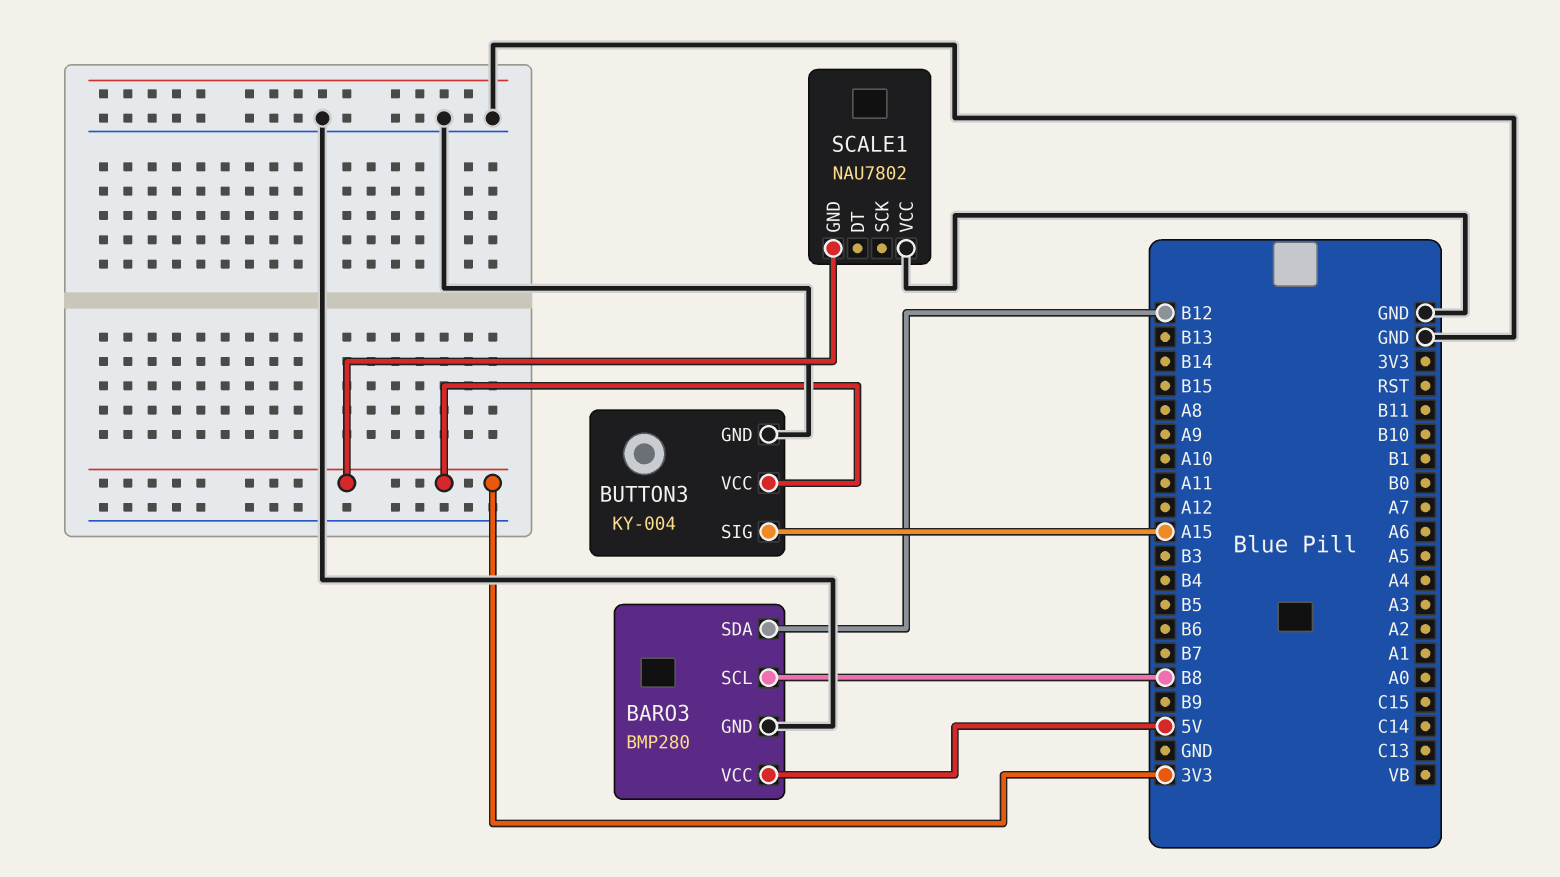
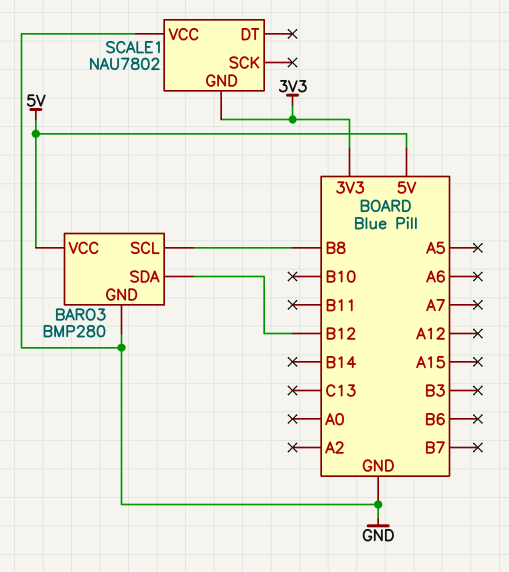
BUTTON3: KY-004 -> none
BUTTON3 pin GND: GND -> none
BUTTON3 pin SIG: A15 -> none
BUTTON3 pin VCC: 3V3 -> none

